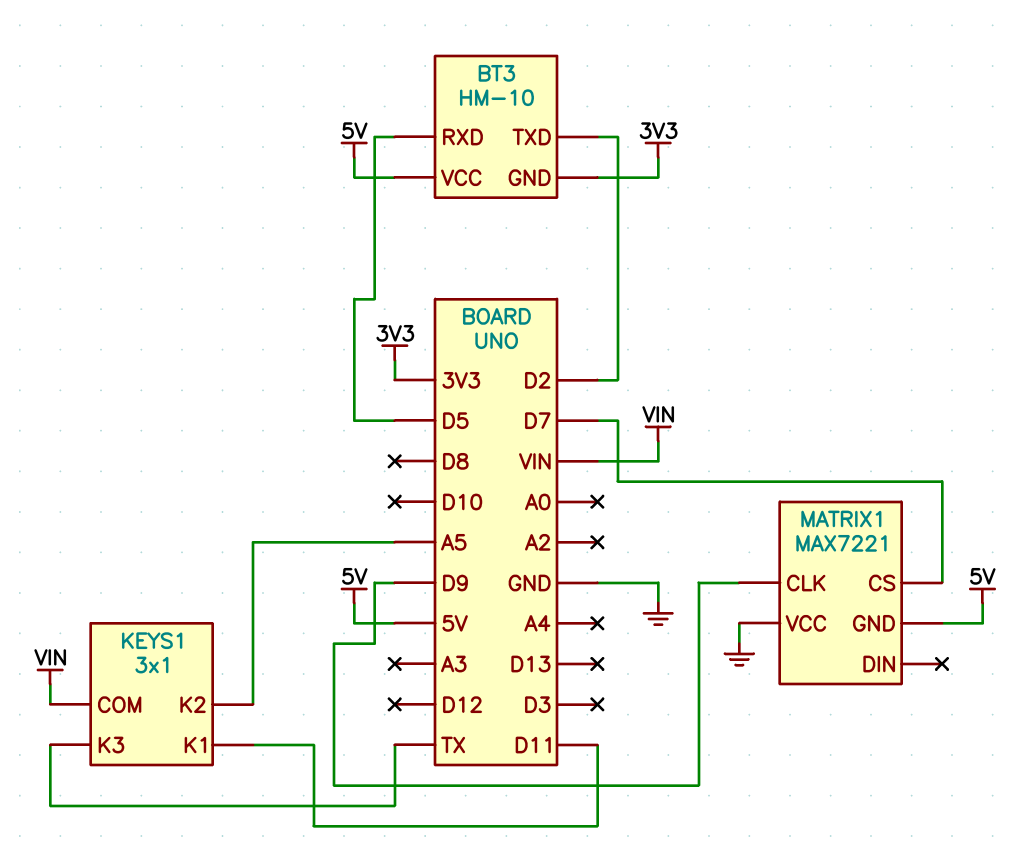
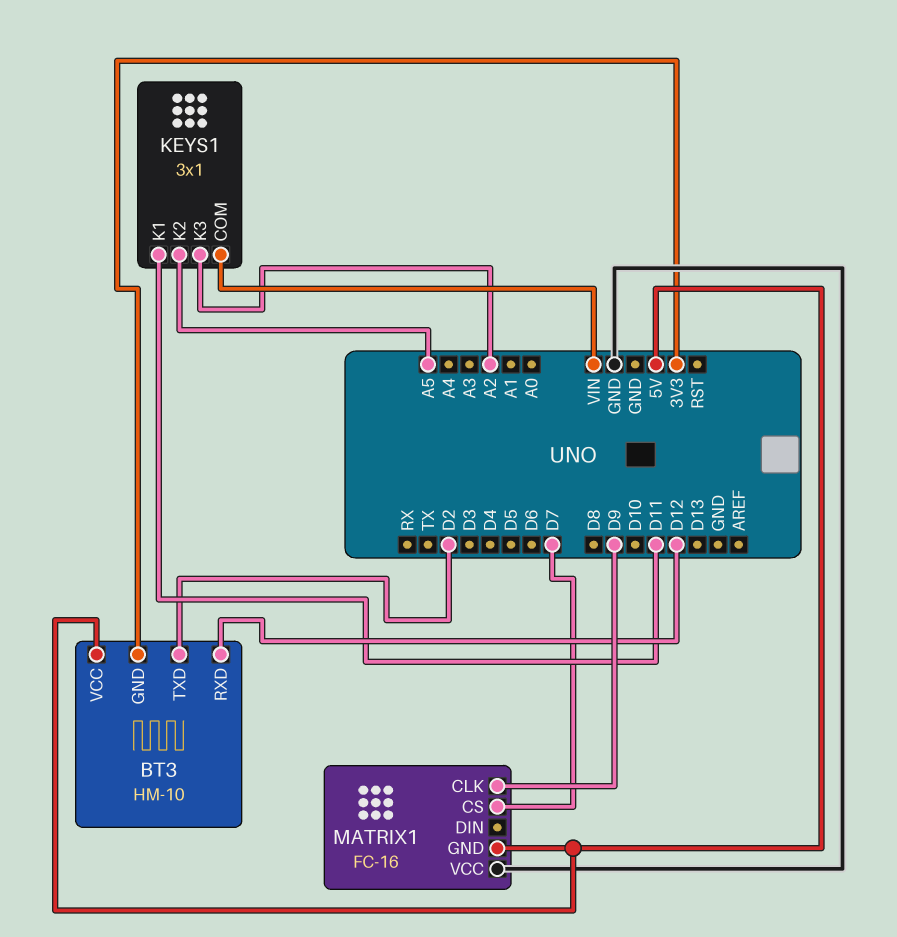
BT3 pin RXD: D5 -> D12
KEYS1 pin K3: TX -> A2
MATRIX1: MAX7221 -> FC-16

